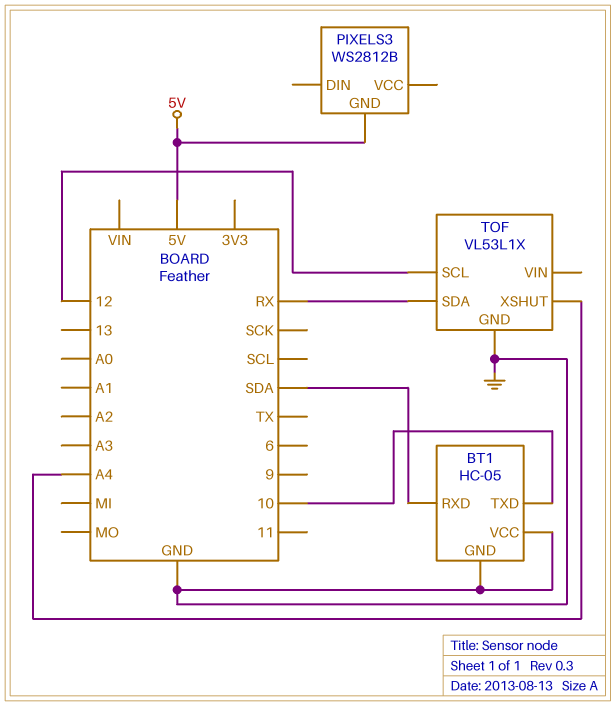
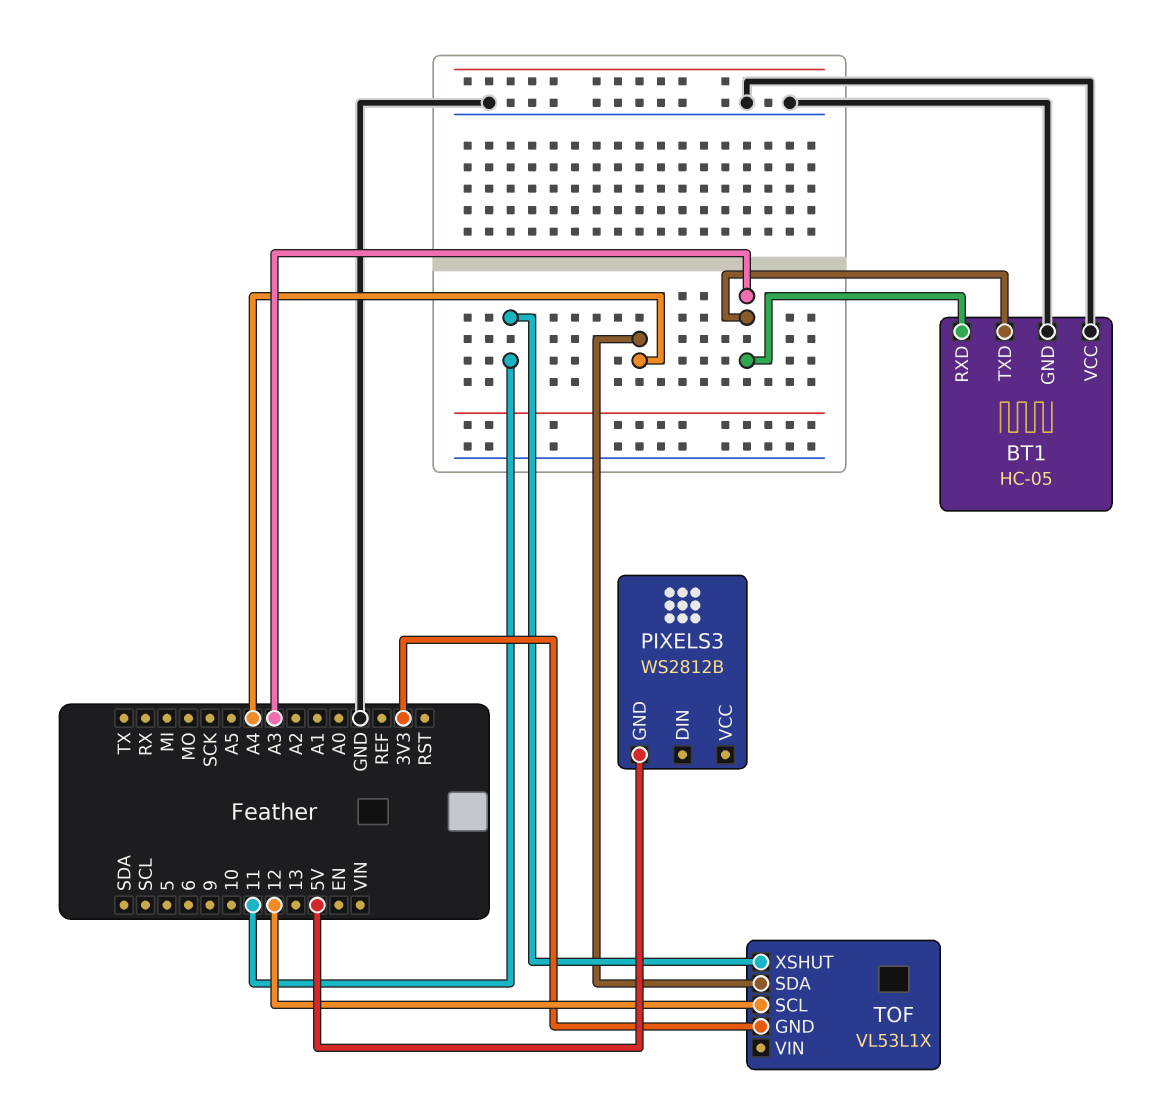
BT1 pin RXD: SDA -> A3
BT1 pin TXD: 10 -> A3
TOF pin GND: GND -> 3V3
TOF pin SDA: RX -> A4
TOF pin XSHUT: A4 -> 11

